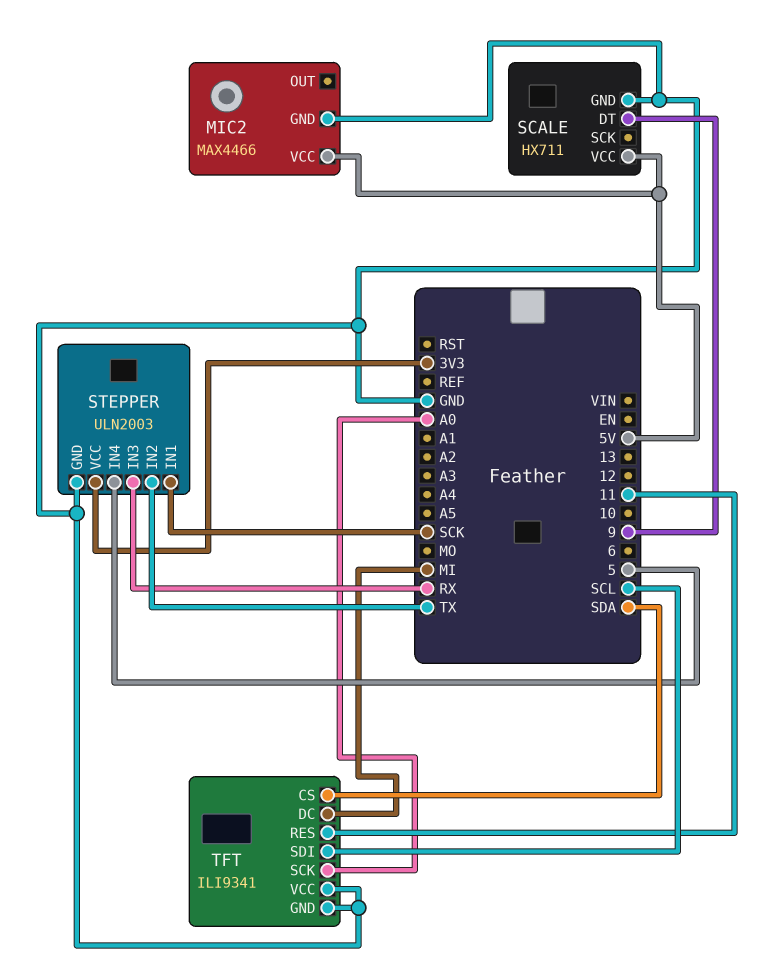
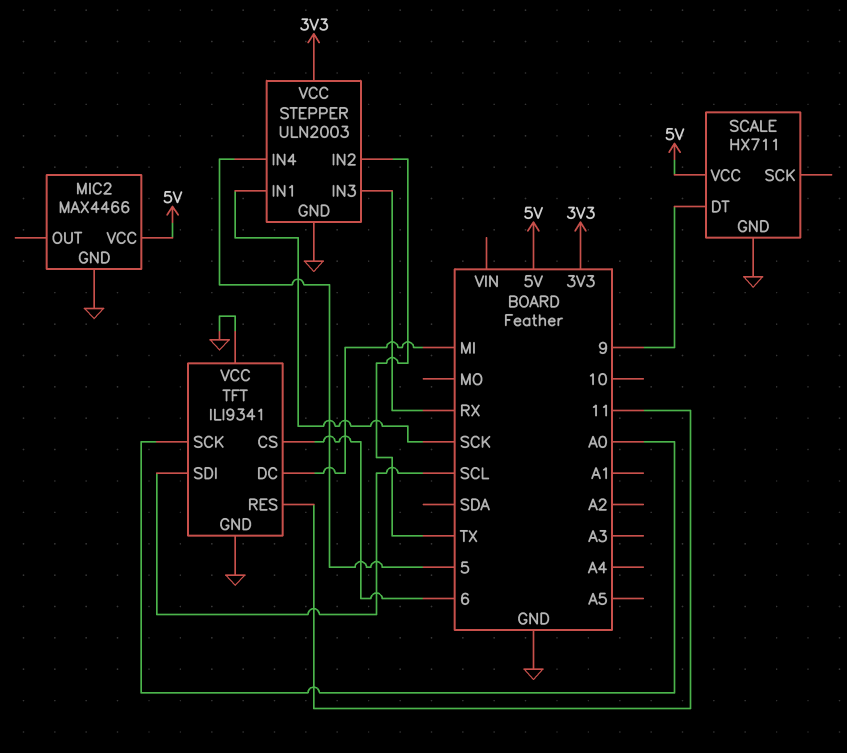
TFT pin CS: SDA -> 6

